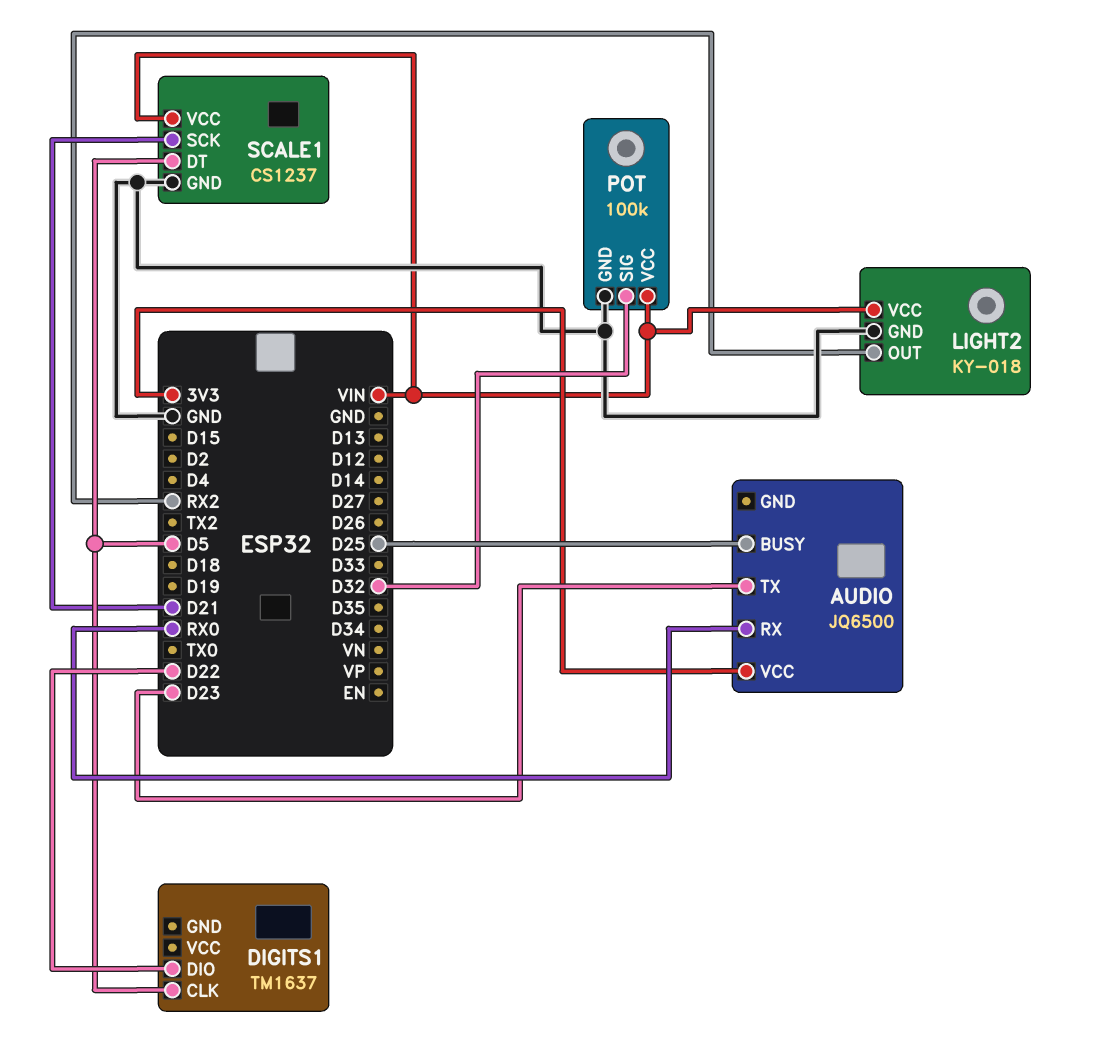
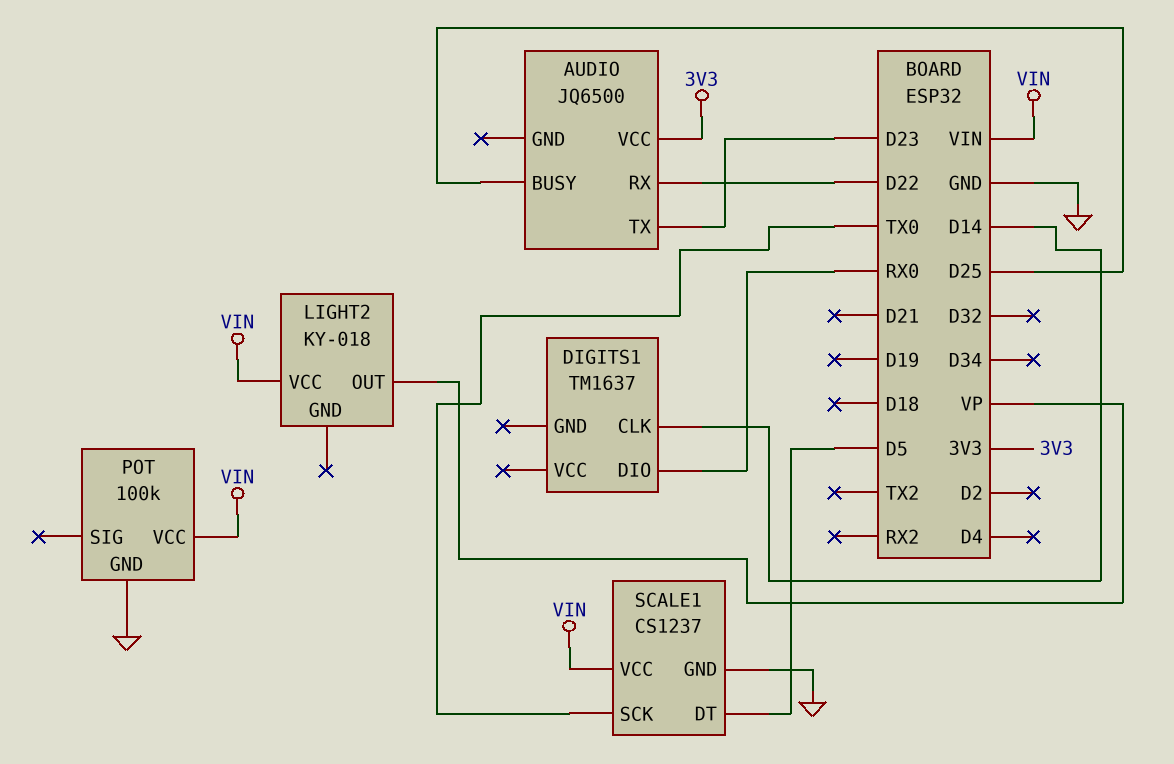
AUDIO pin RX: RX0 -> D22
DIGITS1 pin CLK: D5 -> D14
DIGITS1 pin DIO: D22 -> RX0
LIGHT2 pin GND: GND -> none
LIGHT2 pin OUT: RX2 -> VP
POT pin SIG: D32 -> none
SCALE1 pin SCK: D21 -> TX0

